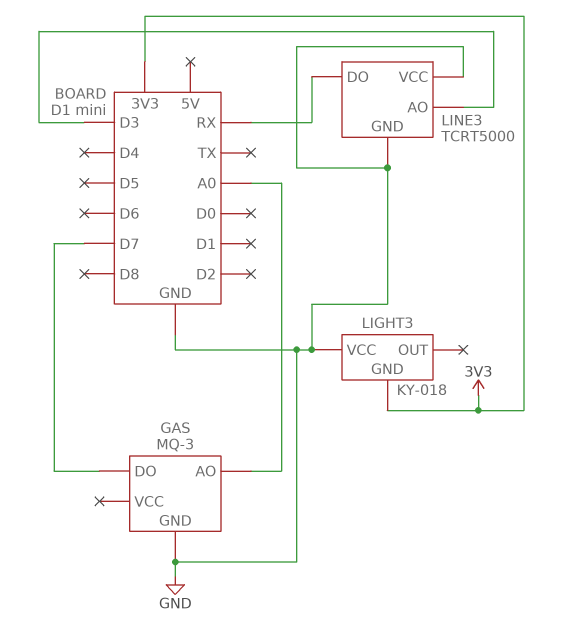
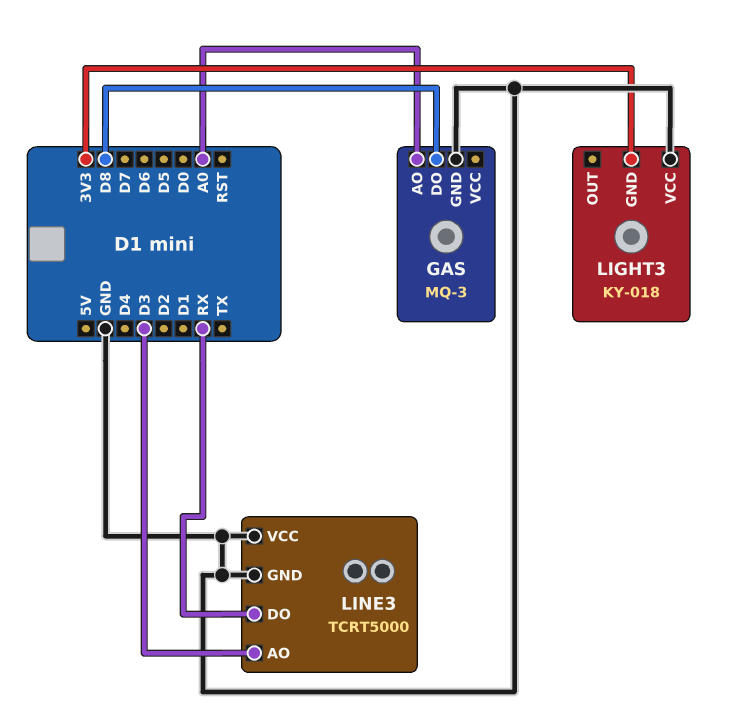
GAS pin DO: D7 -> D8

